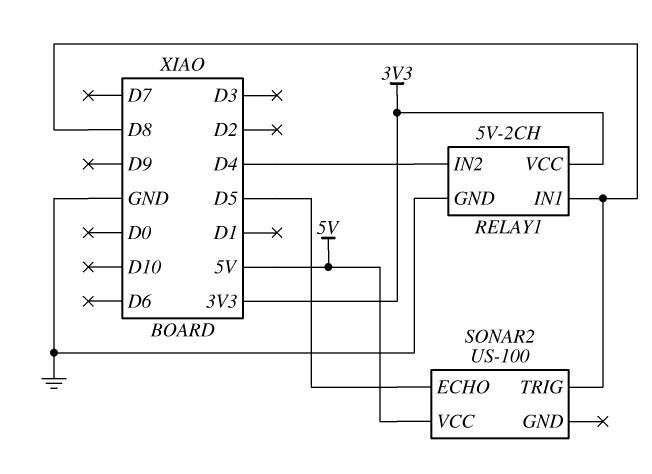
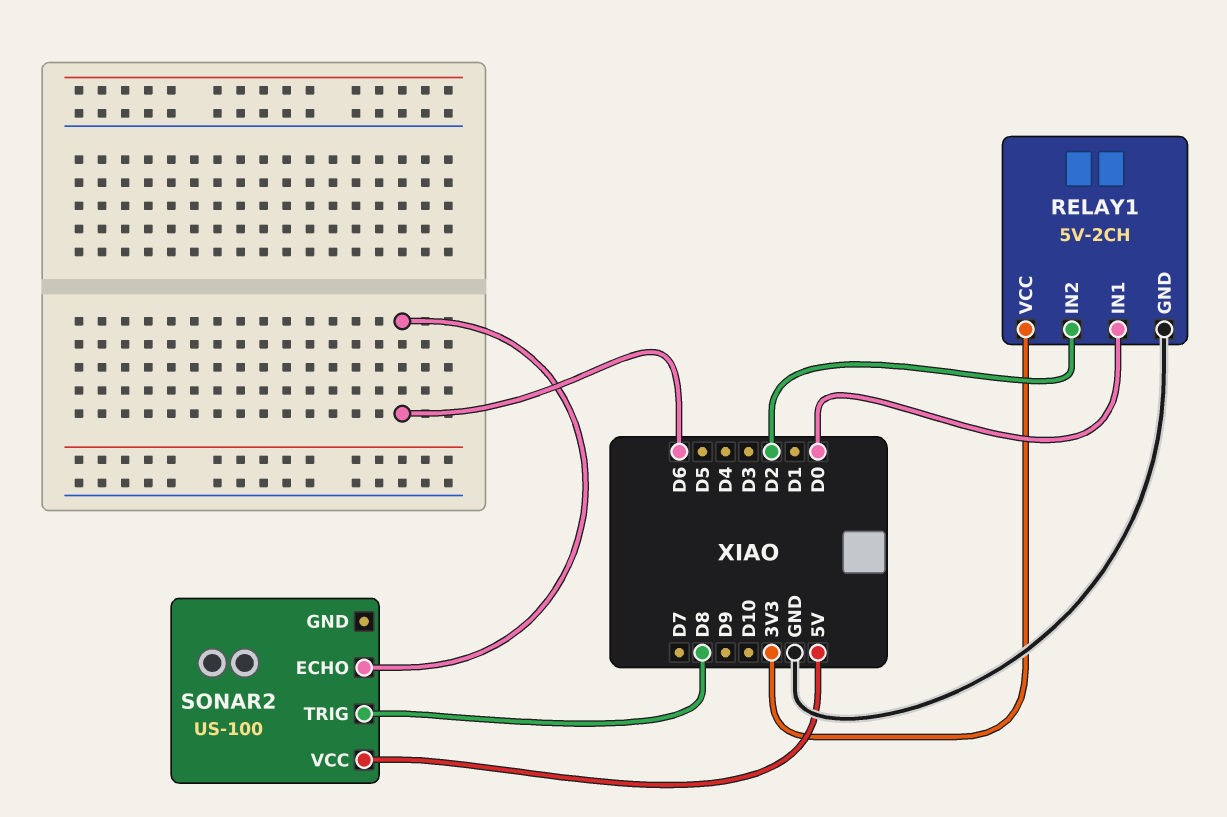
RELAY1 pin IN1: D8 -> D0
RELAY1 pin IN2: D4 -> D2
SONAR2 pin ECHO: D5 -> D6

